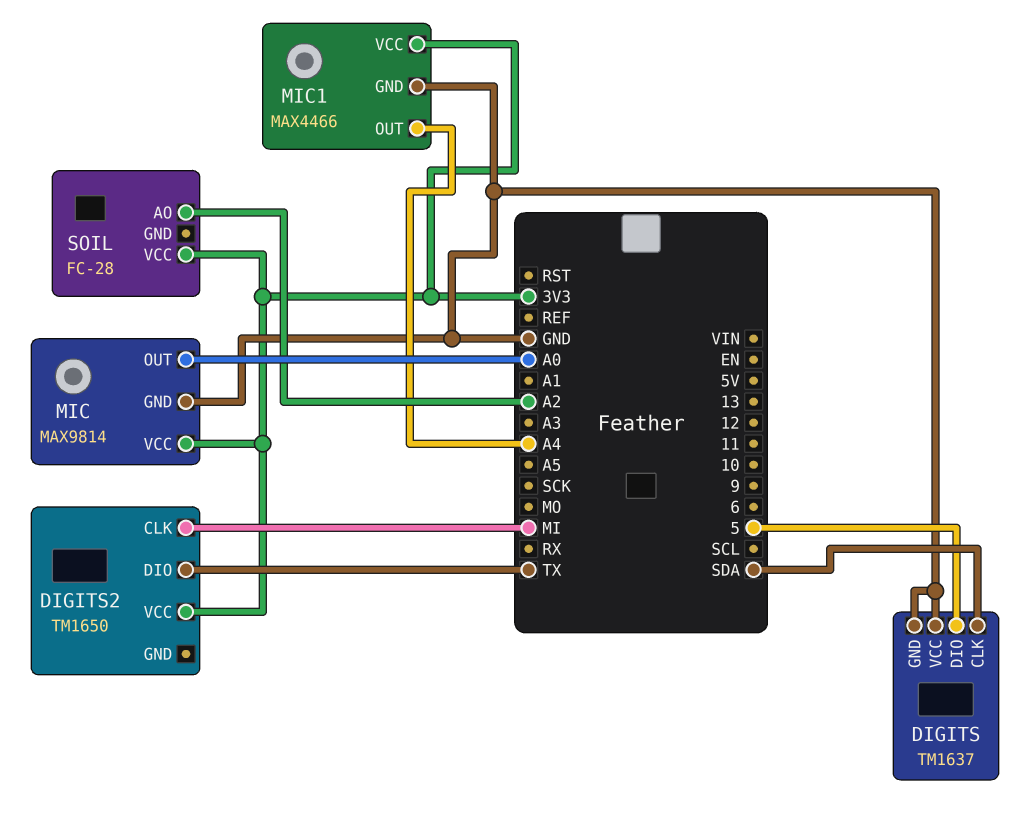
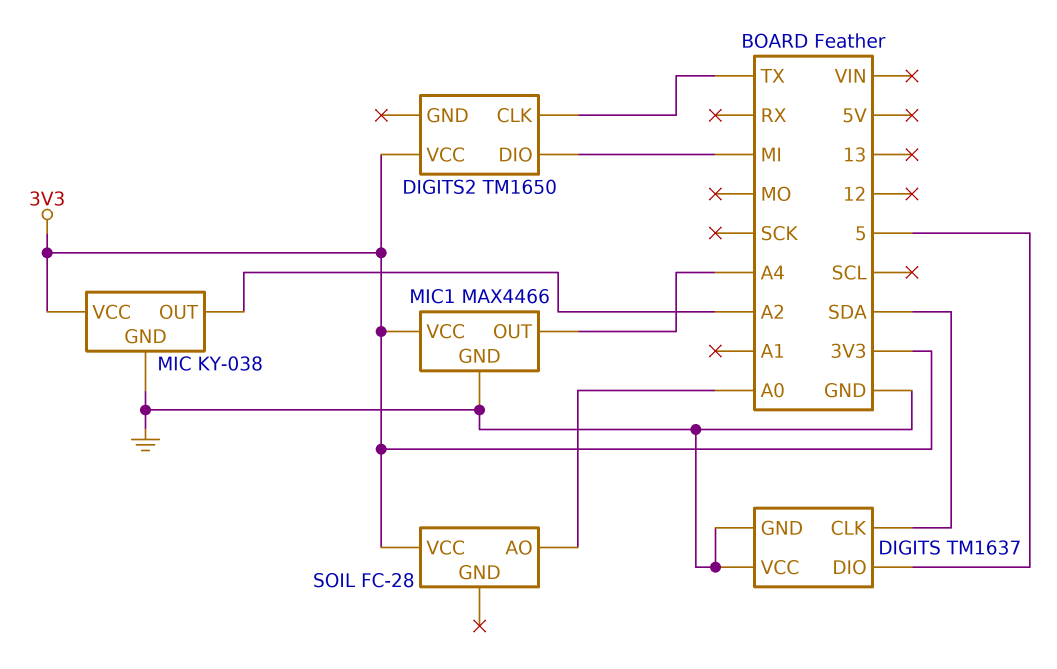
DIGITS2 pin CLK: MI -> TX
DIGITS2 pin DIO: TX -> MI
MIC: MAX9814 -> KY-038
MIC pin OUT: A0 -> A2
SOIL pin AO: A2 -> A0

